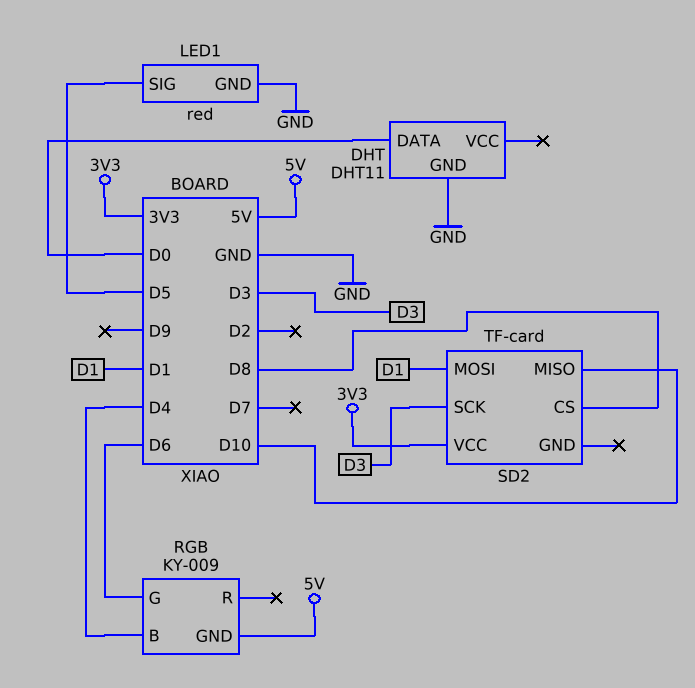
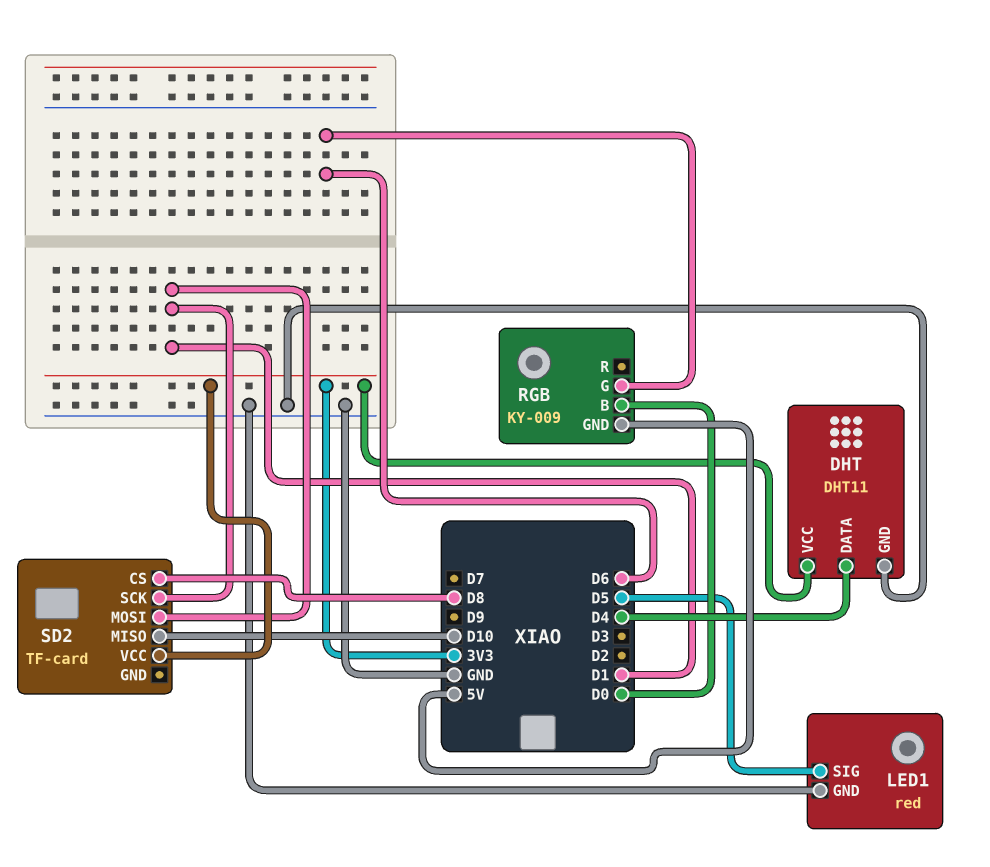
DHT pin DATA: D0 -> D4
DHT pin VCC: none -> 3V3
RGB pin B: D4 -> D0
SD2 pin SCK: D3 -> D1

